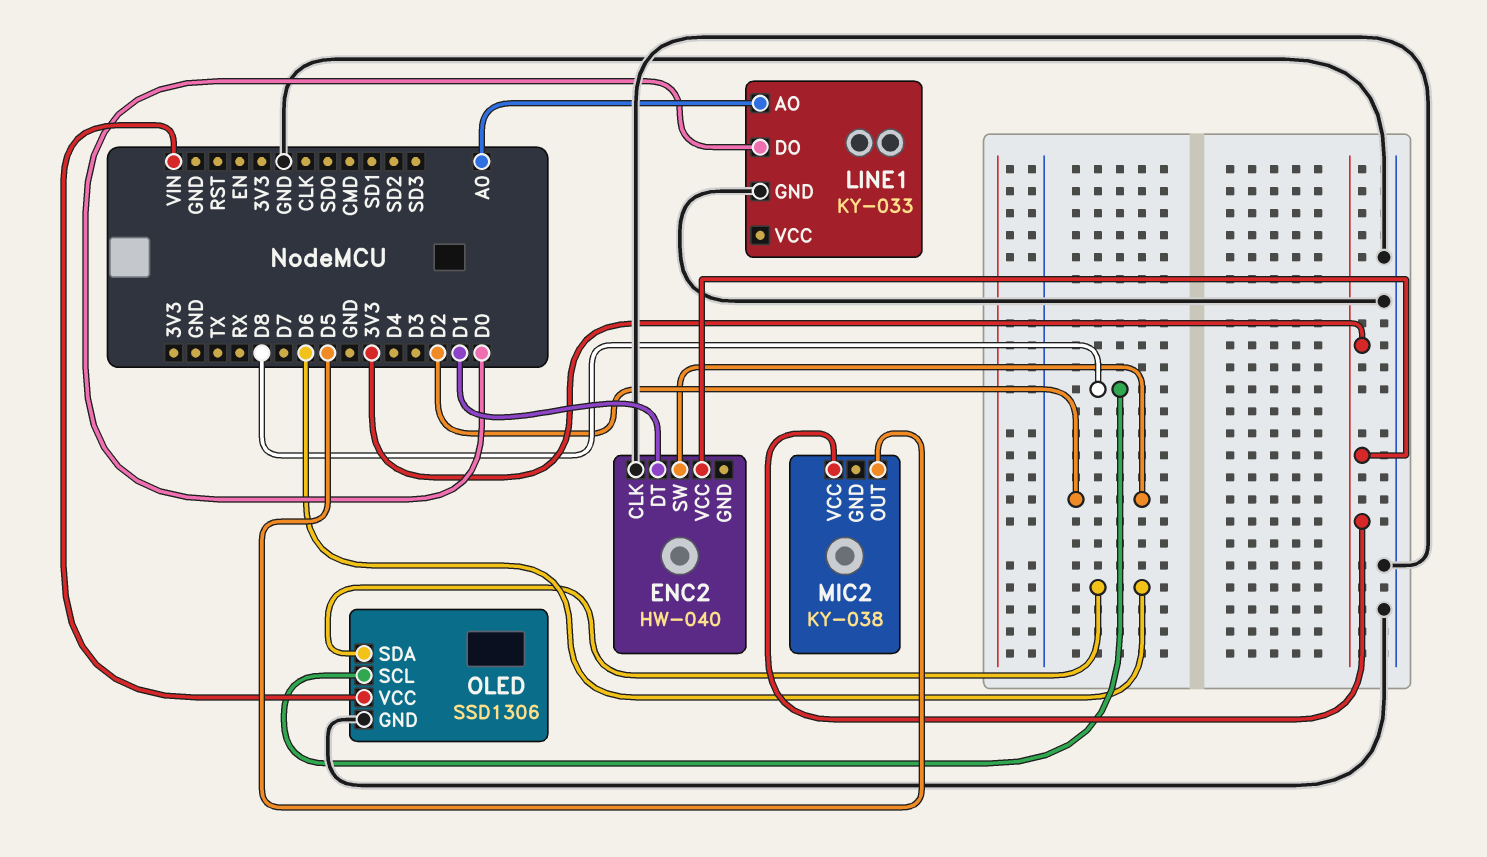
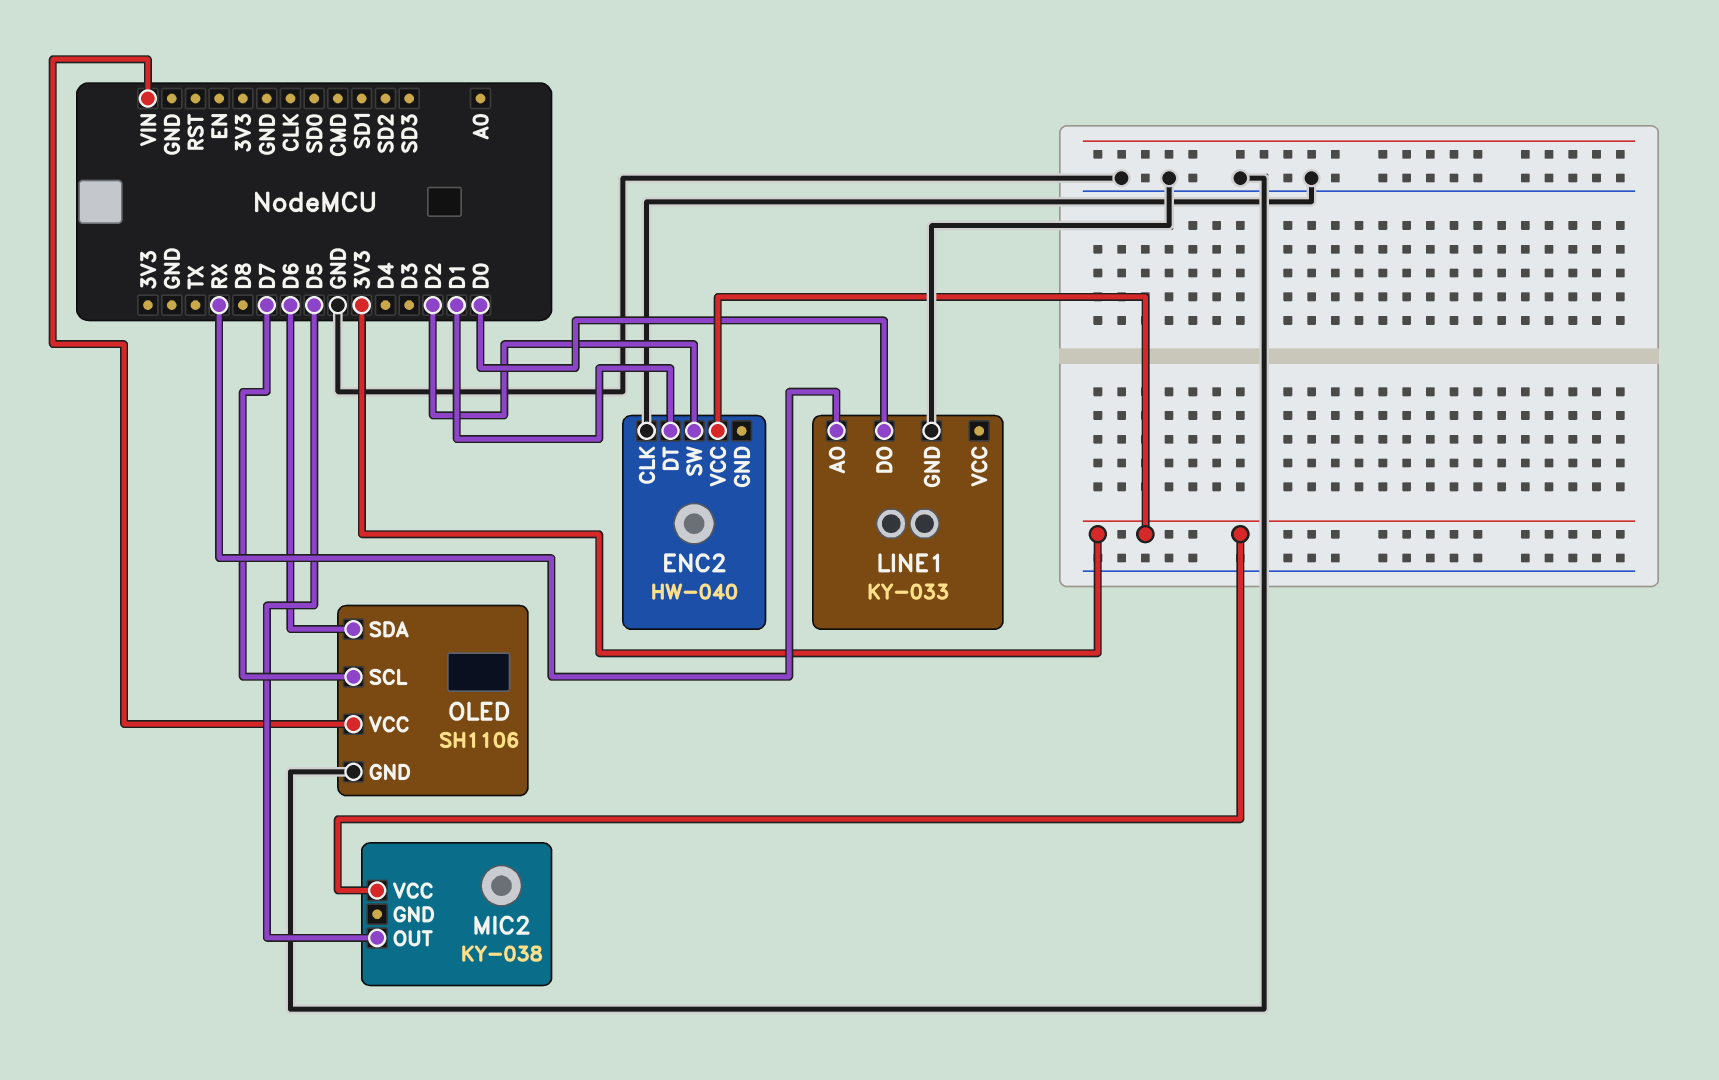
LINE1 pin AO: A0 -> RX
OLED: SSD1306 -> SH1106
OLED pin SCL: D8 -> D7

